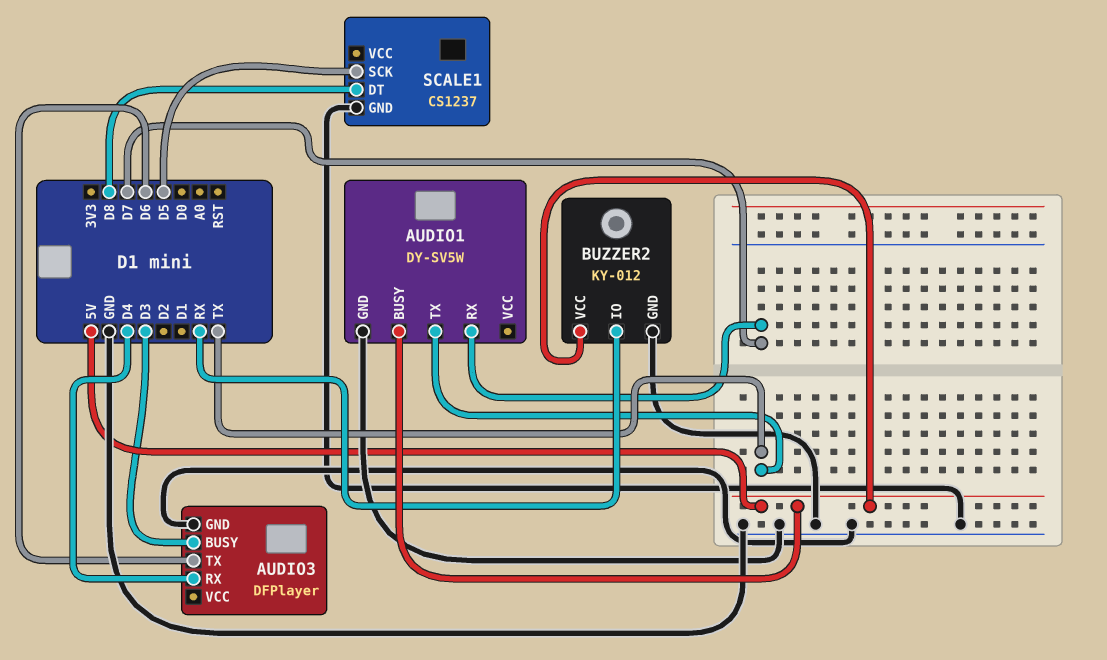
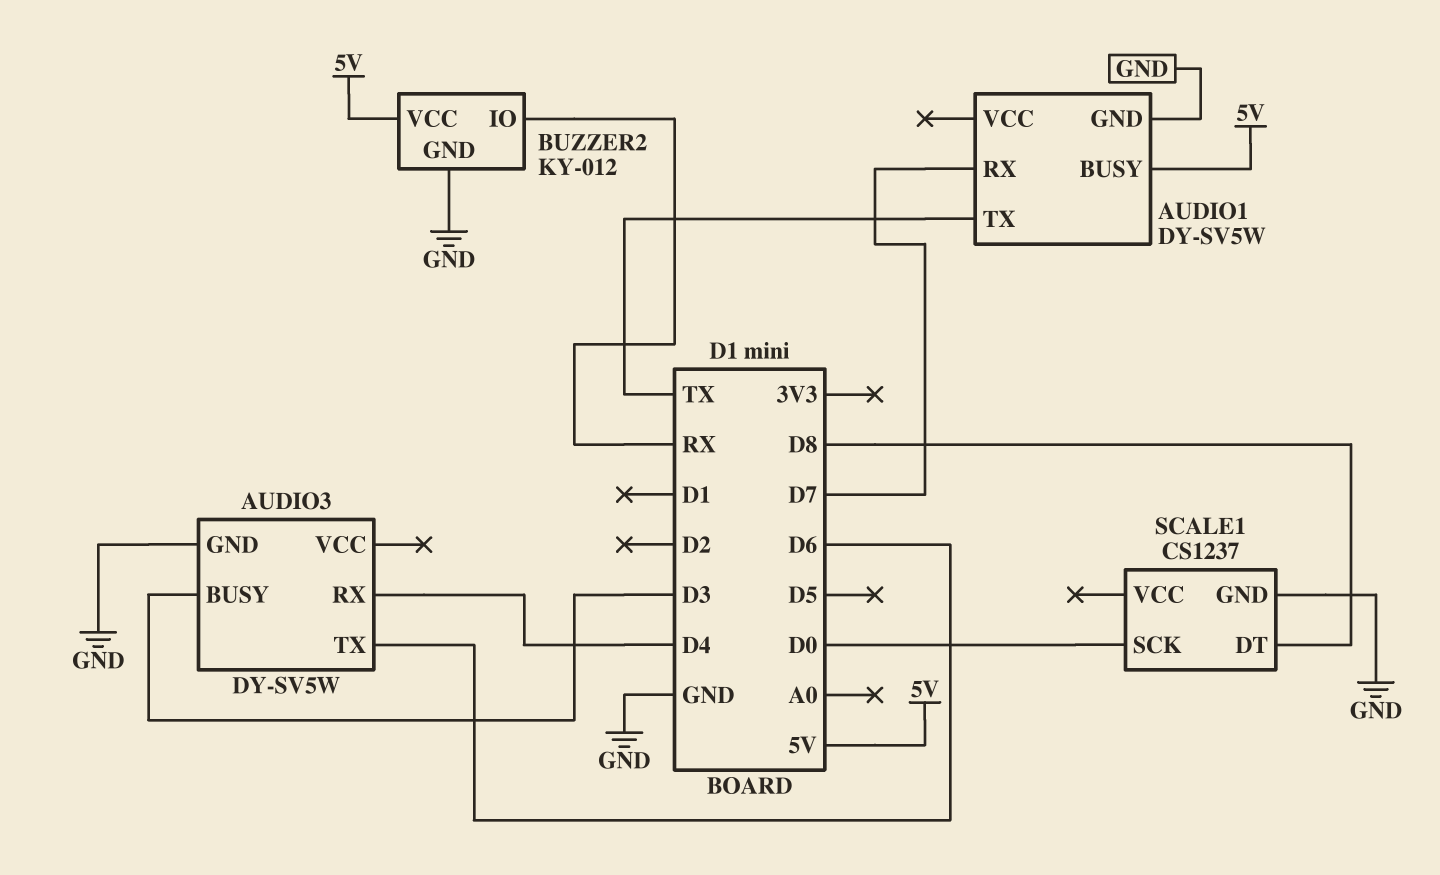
AUDIO3: DFPlayer -> DY-SV5W
SCALE1 pin SCK: D5 -> D0

